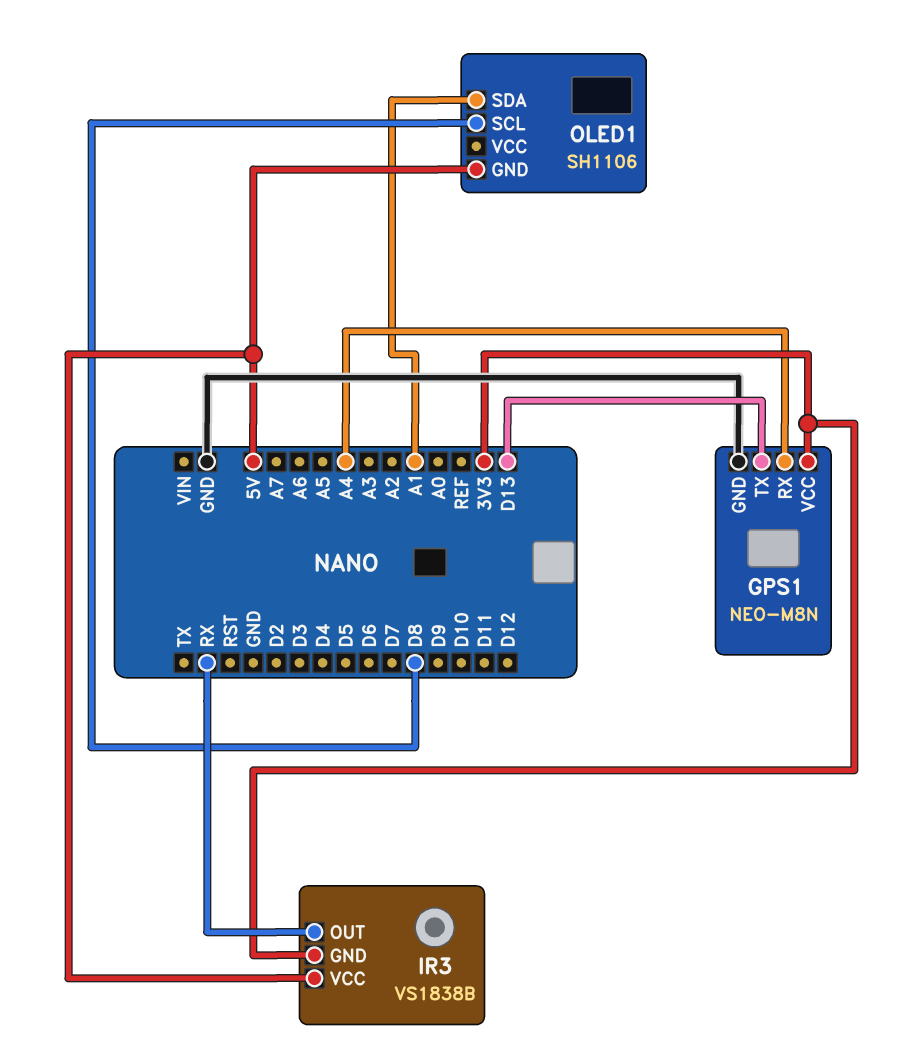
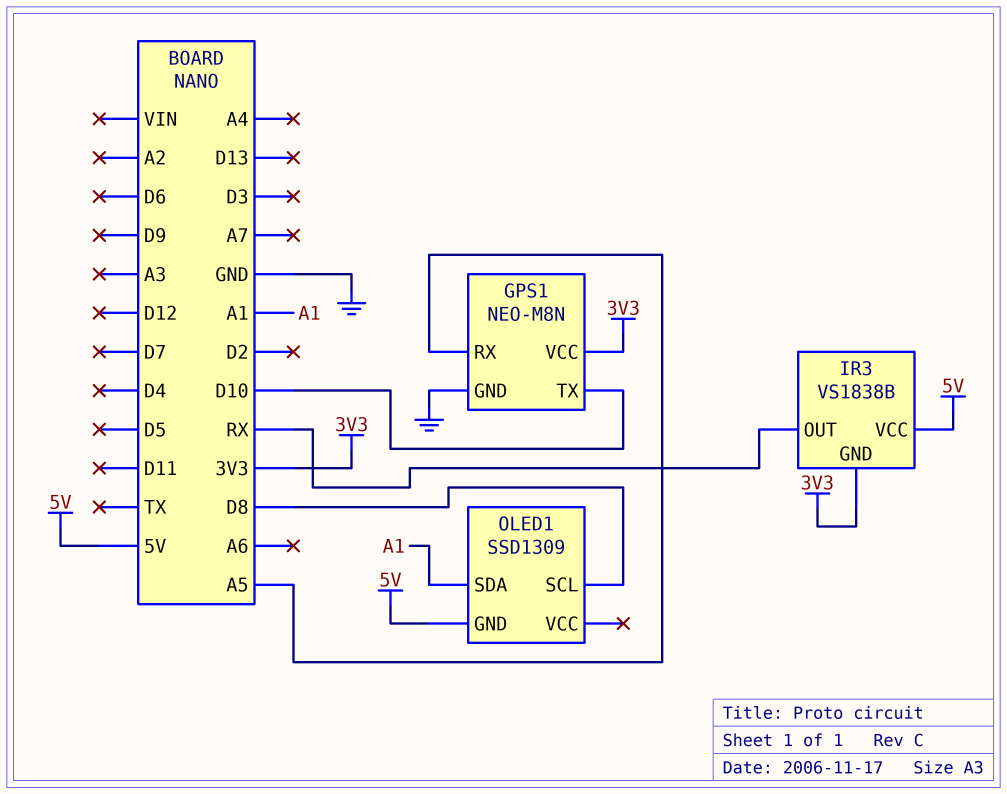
GPS1 pin RX: A4 -> A5
GPS1 pin TX: D13 -> D10
OLED1: SH1106 -> SSD1309

